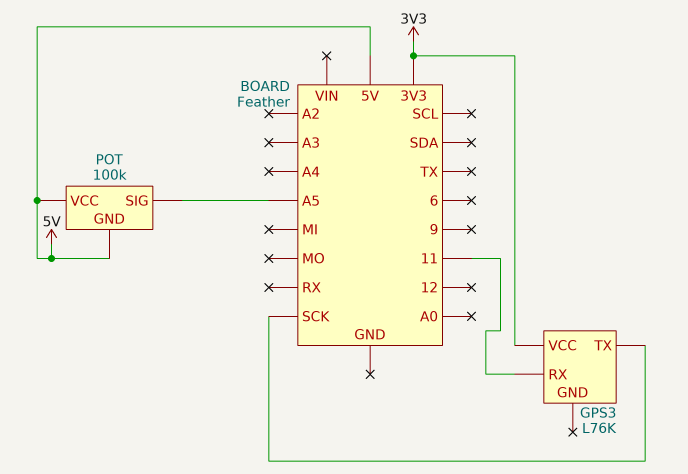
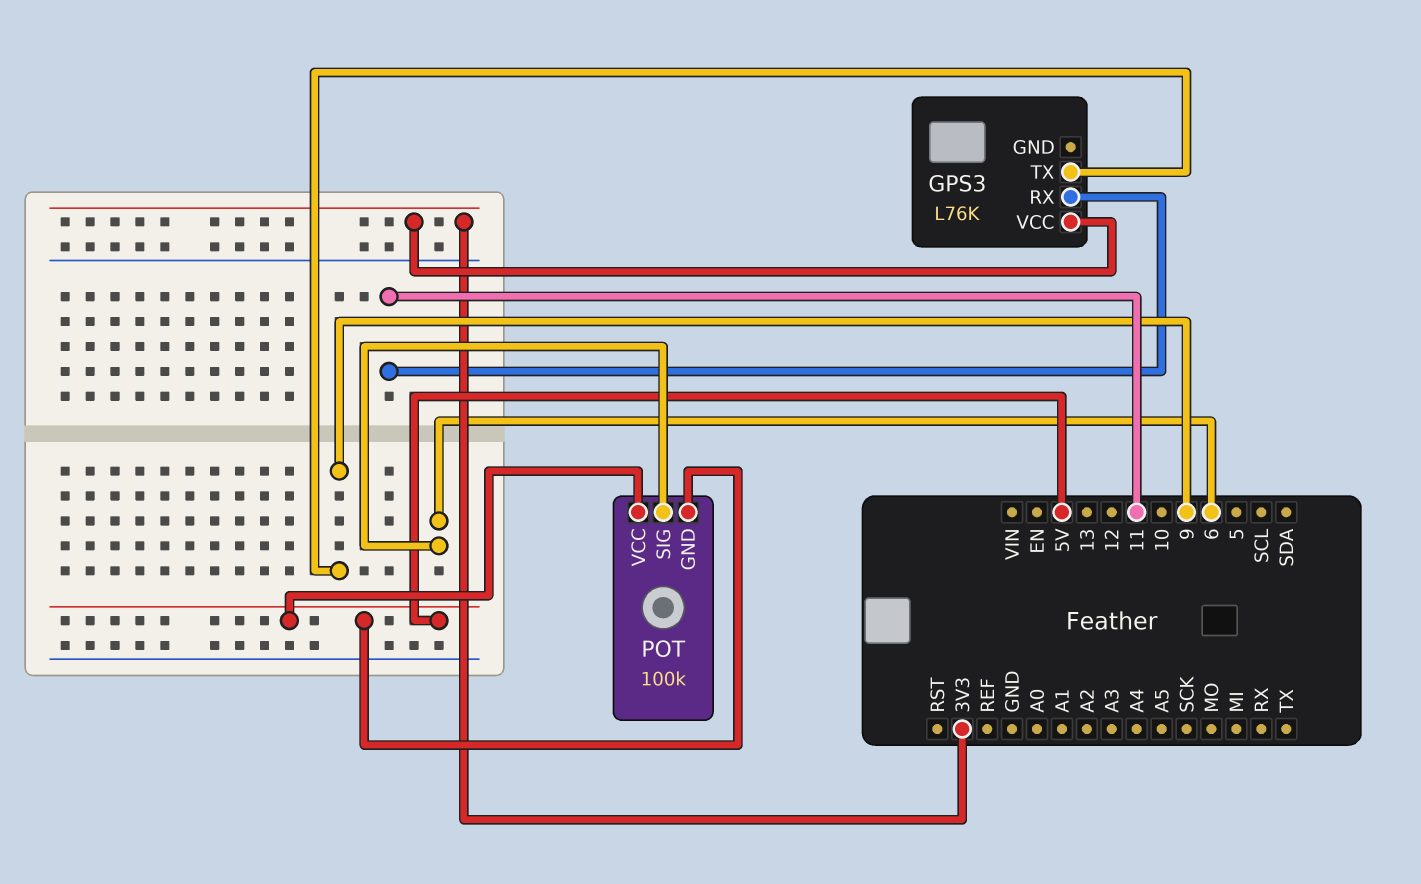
GPS3 pin TX: SCK -> 9
POT pin SIG: A5 -> 6

